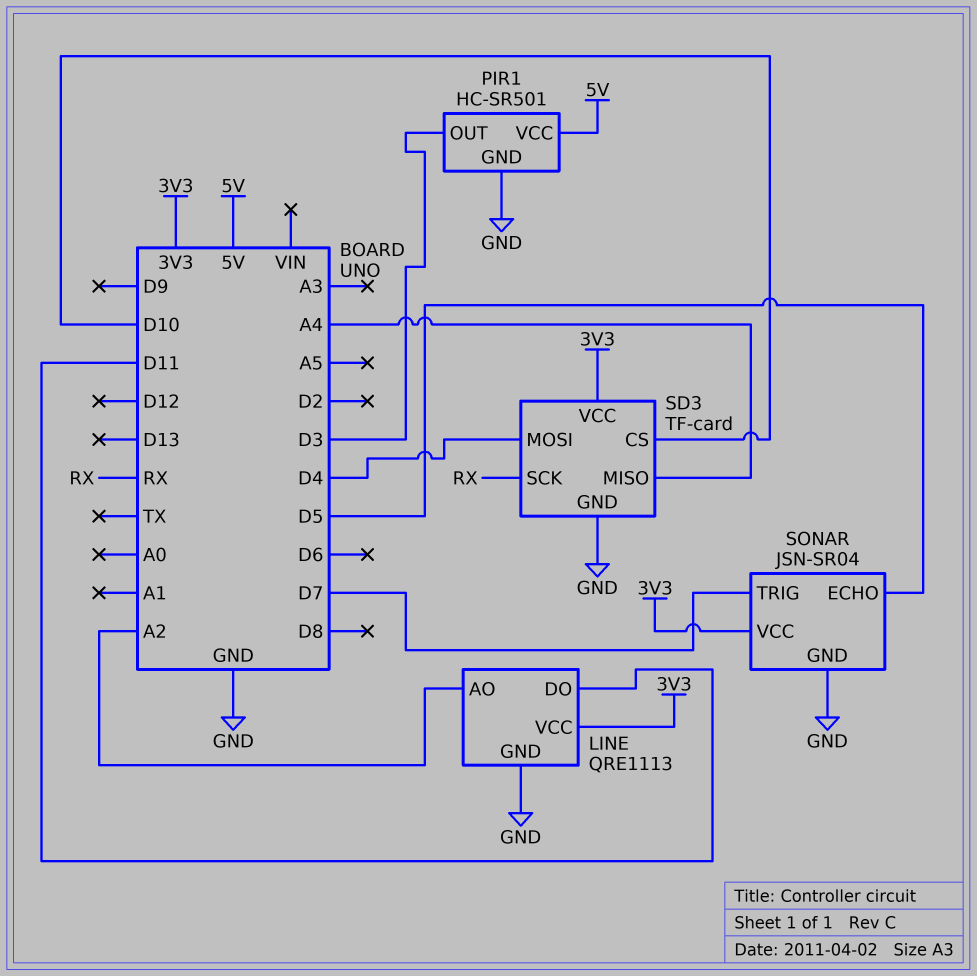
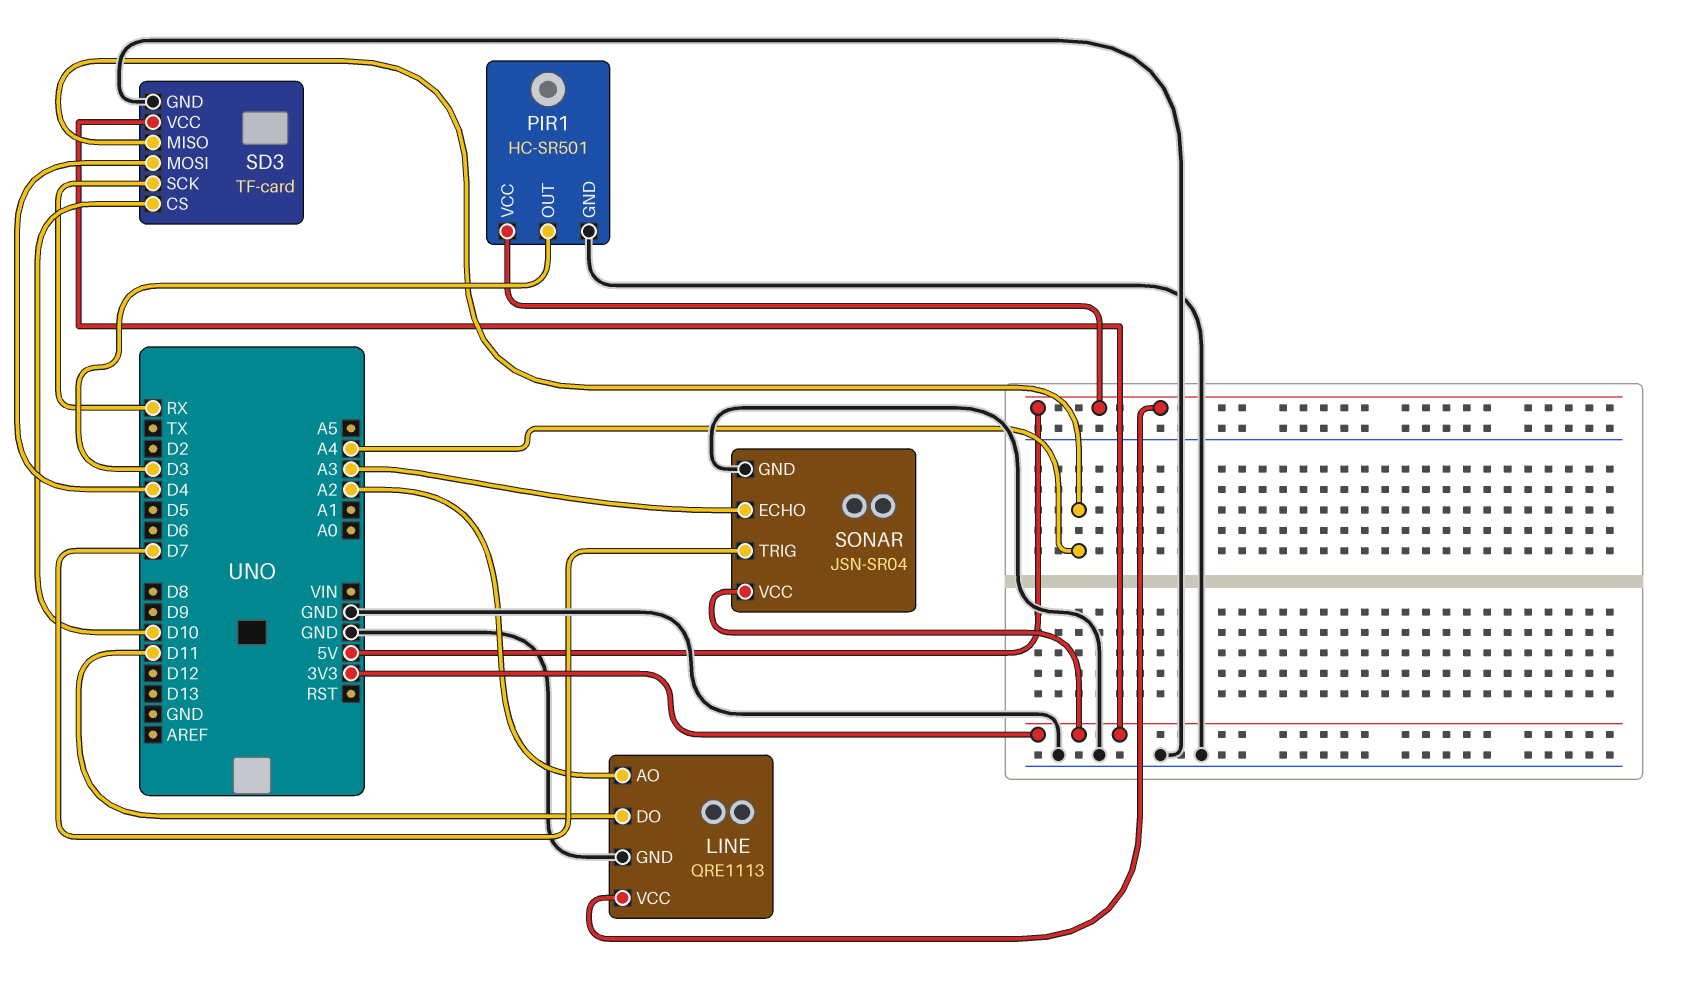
LINE pin VCC: 3V3 -> 5V
SONAR pin ECHO: D5 -> A3

